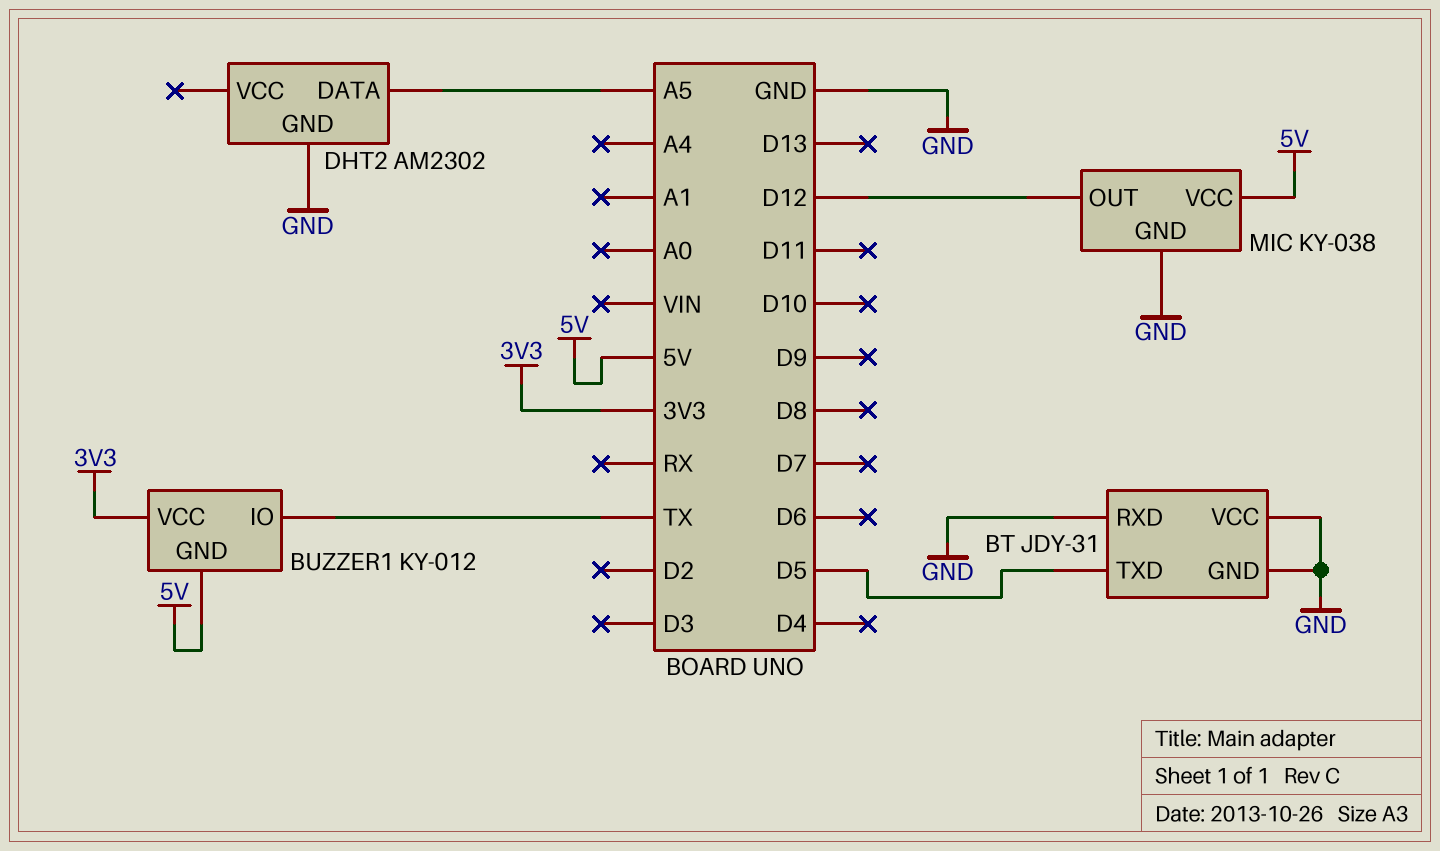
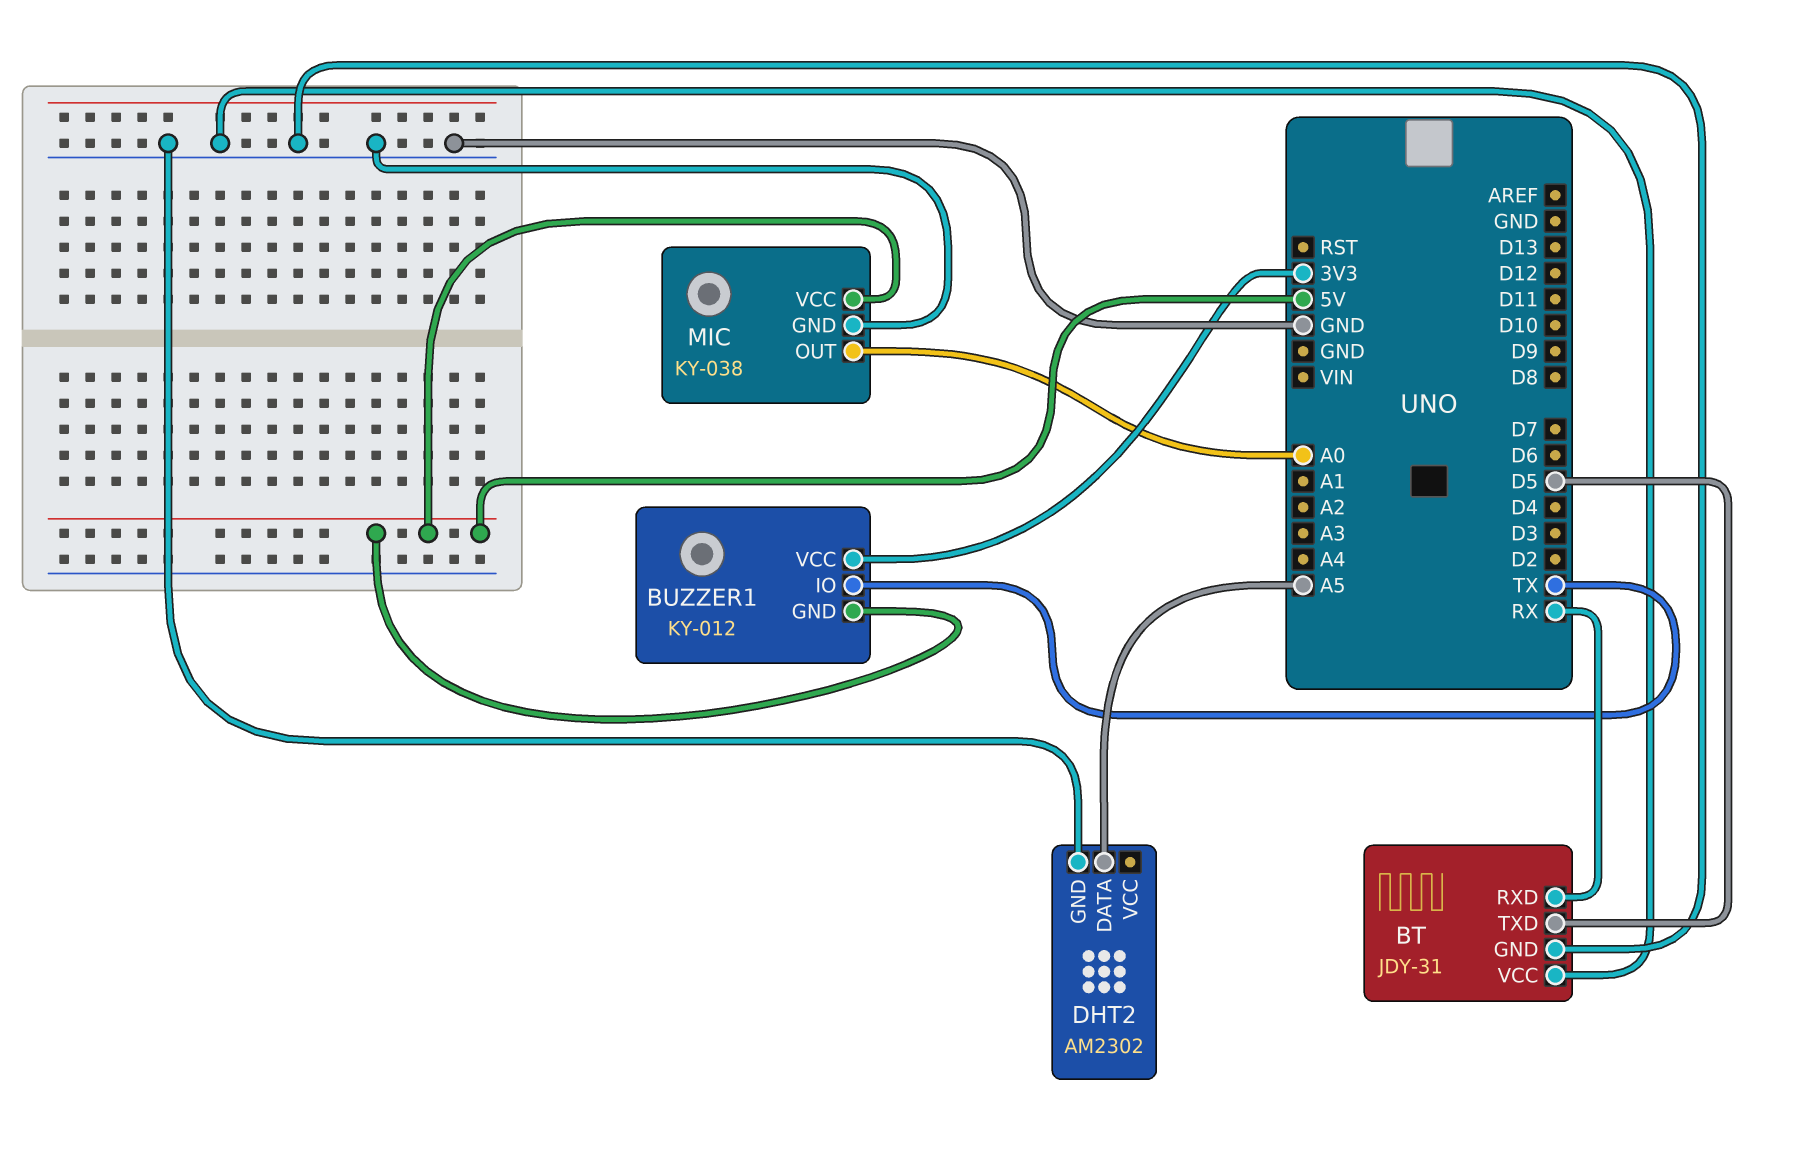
BT pin RXD: GND -> RX
MIC pin OUT: D12 -> A0

